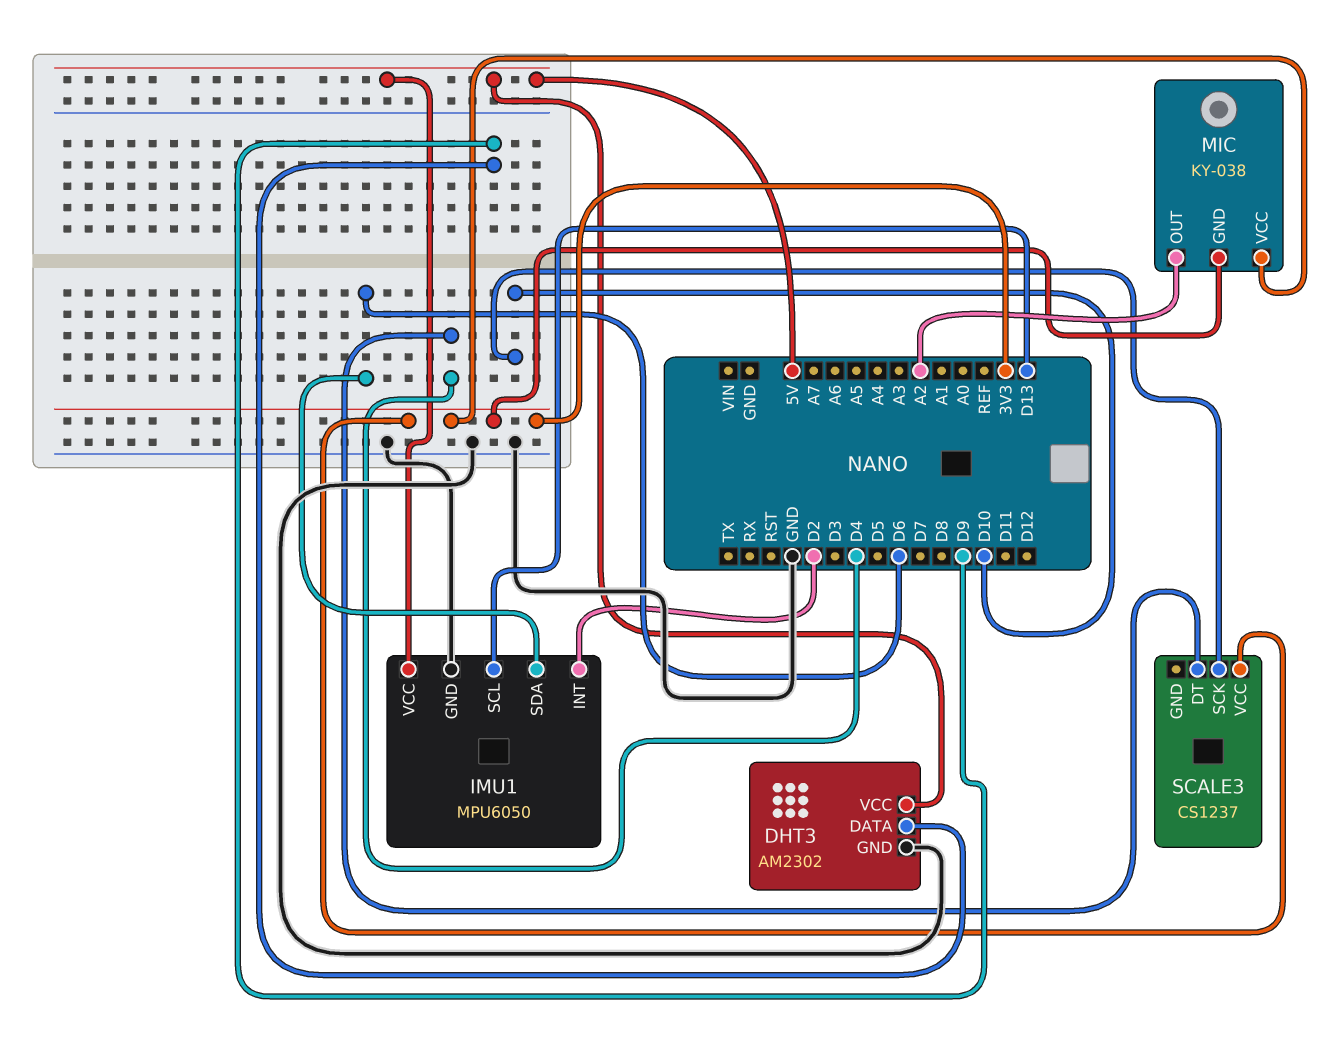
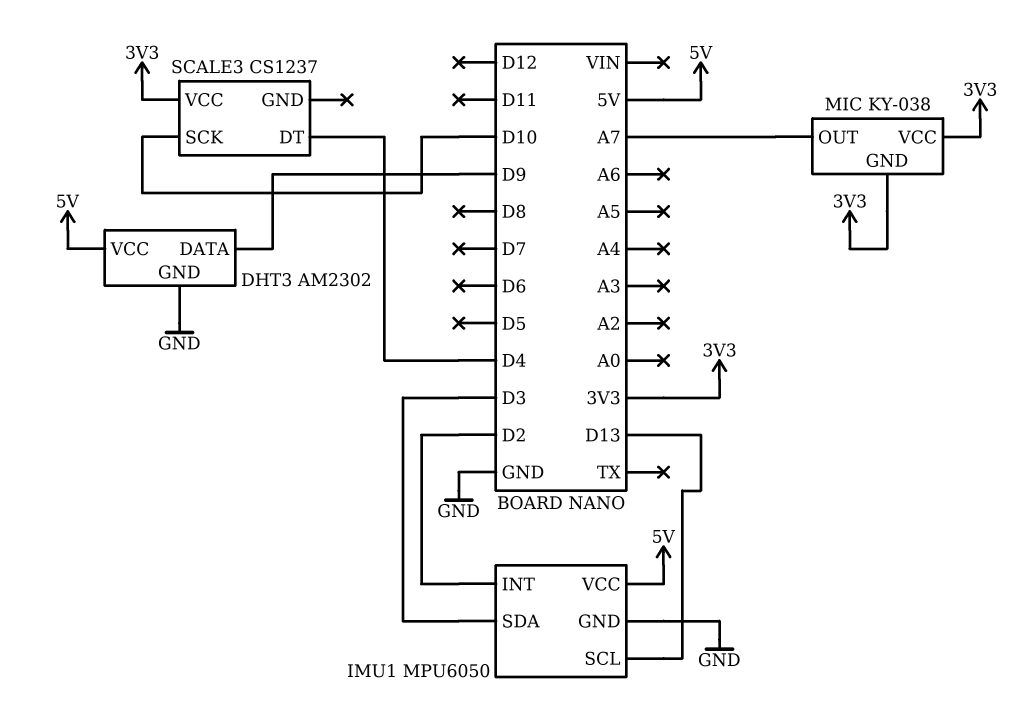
IMU1 pin SDA: D6 -> D3
MIC pin OUT: A2 -> A7

